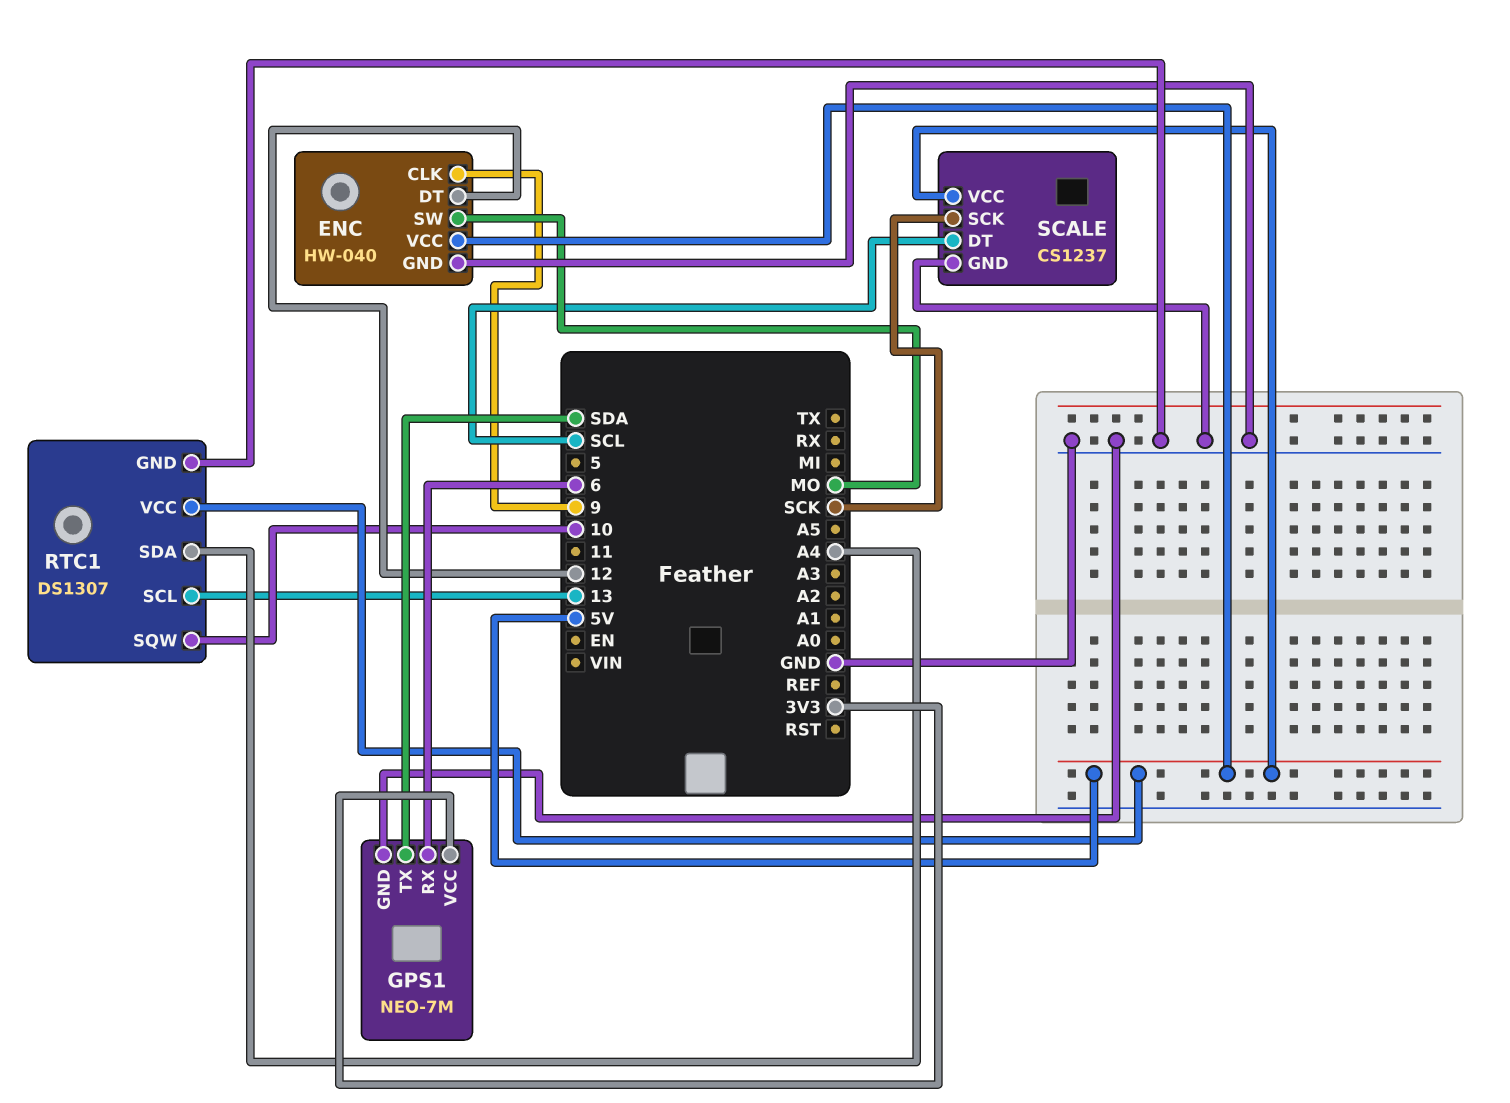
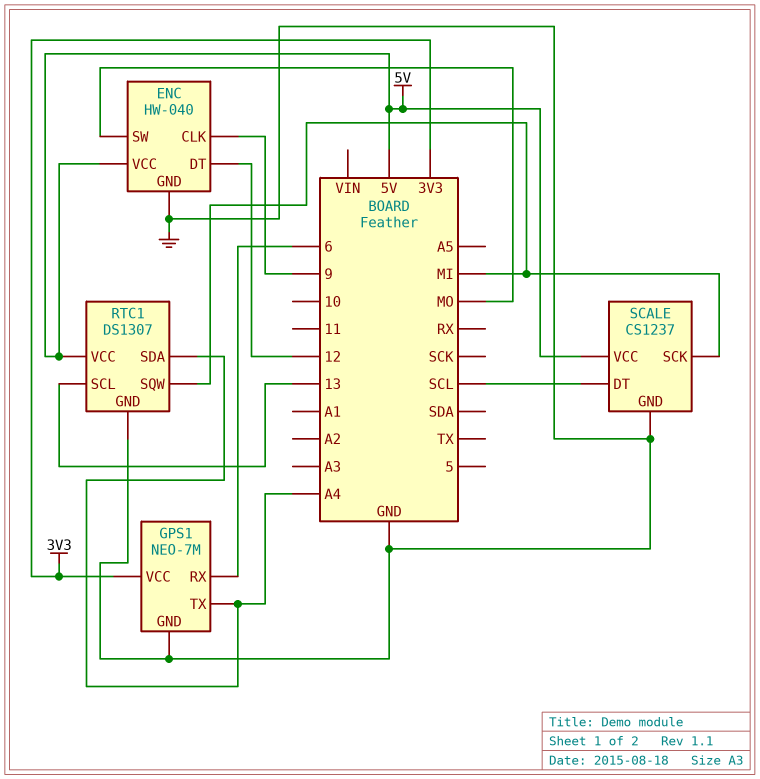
GPS1 pin TX: SDA -> A4
RTC1 pin SQW: 10 -> MI
SCALE pin SCK: SCK -> MI

